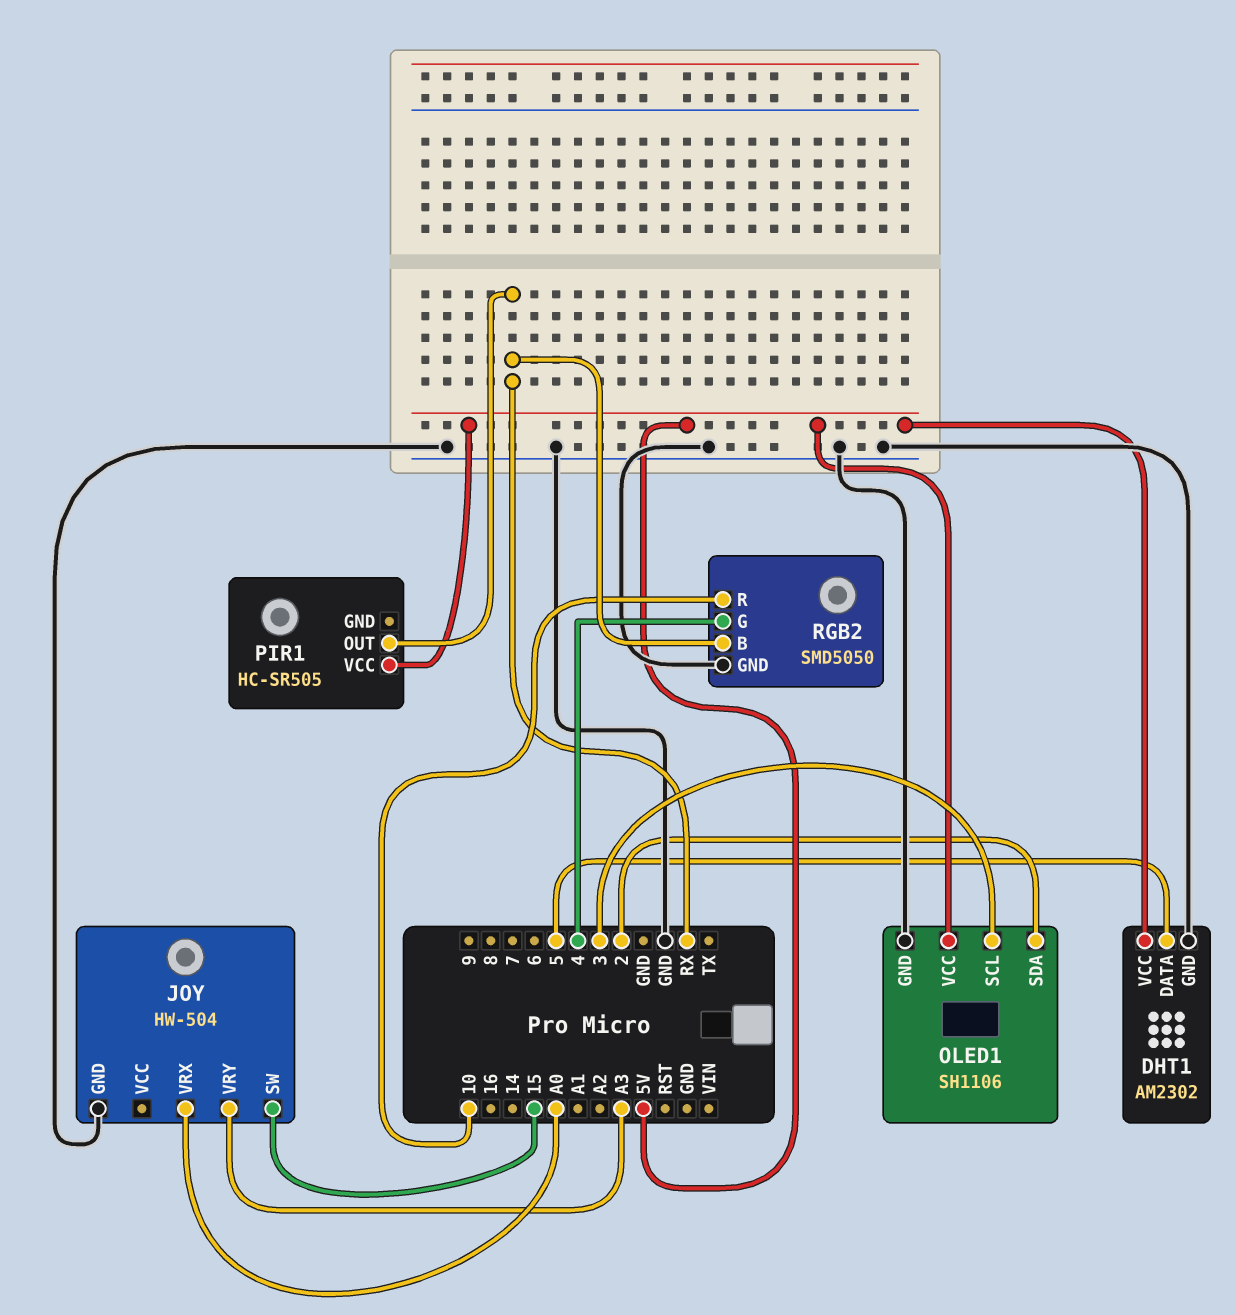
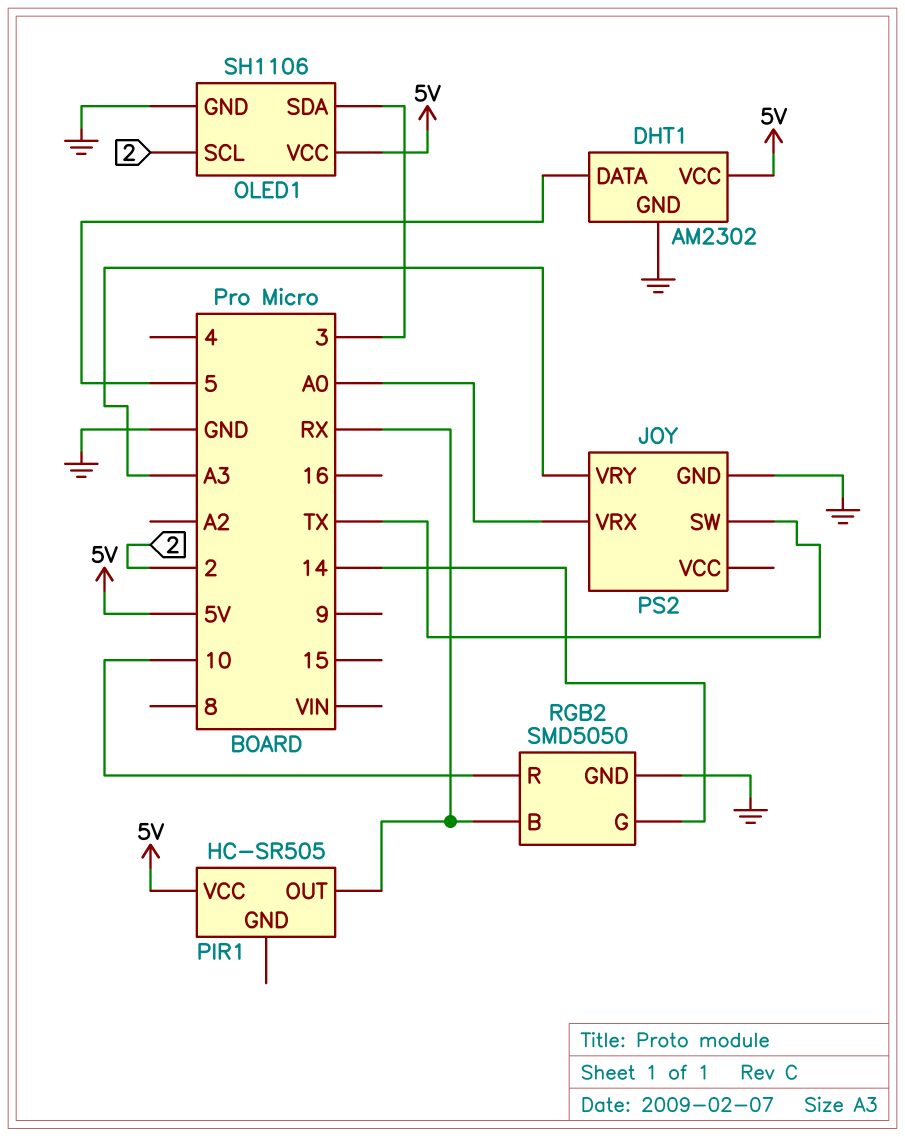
JOY: HW-504 -> PS2
JOY pin SW: 15 -> TX
OLED1 pin SCL: 3 -> 2
OLED1 pin SDA: 2 -> 3
RGB2 pin G: 4 -> 14

